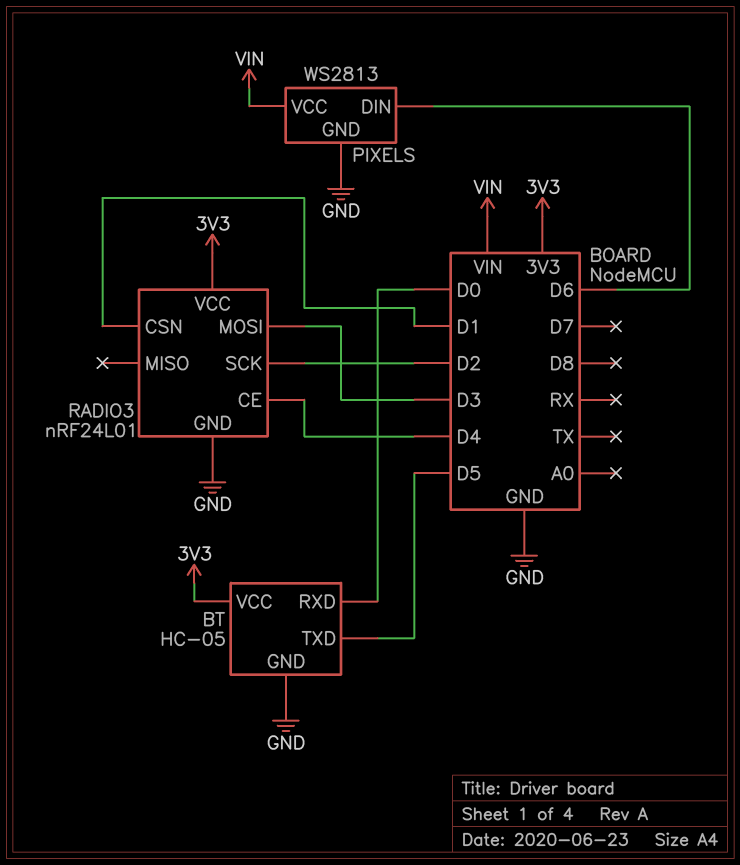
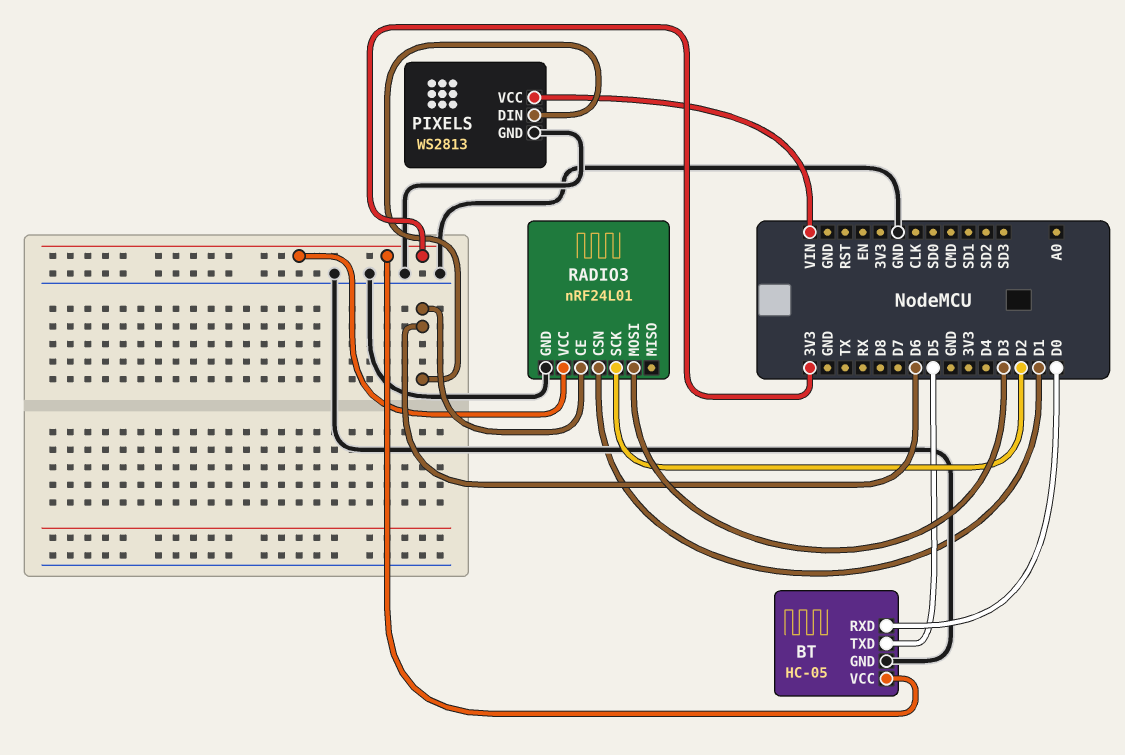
RADIO3 pin CE: D4 -> D6

